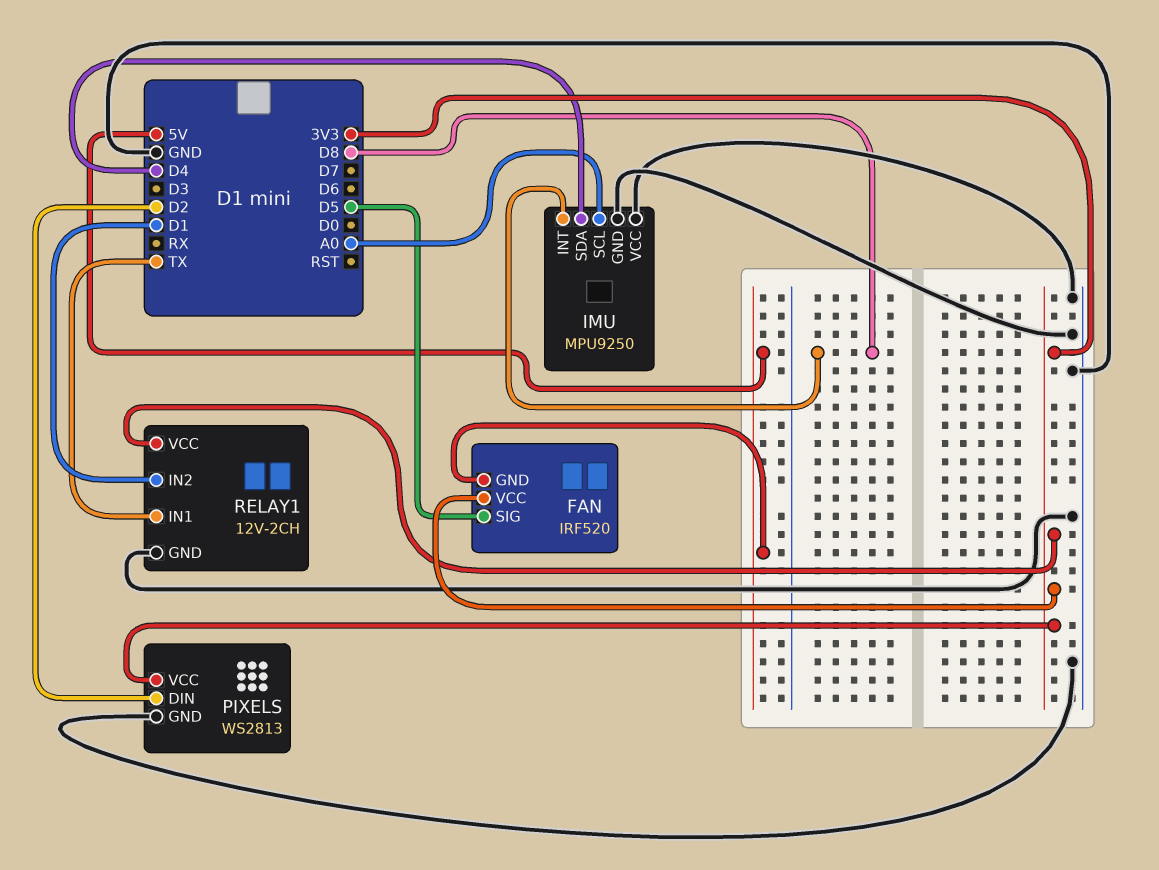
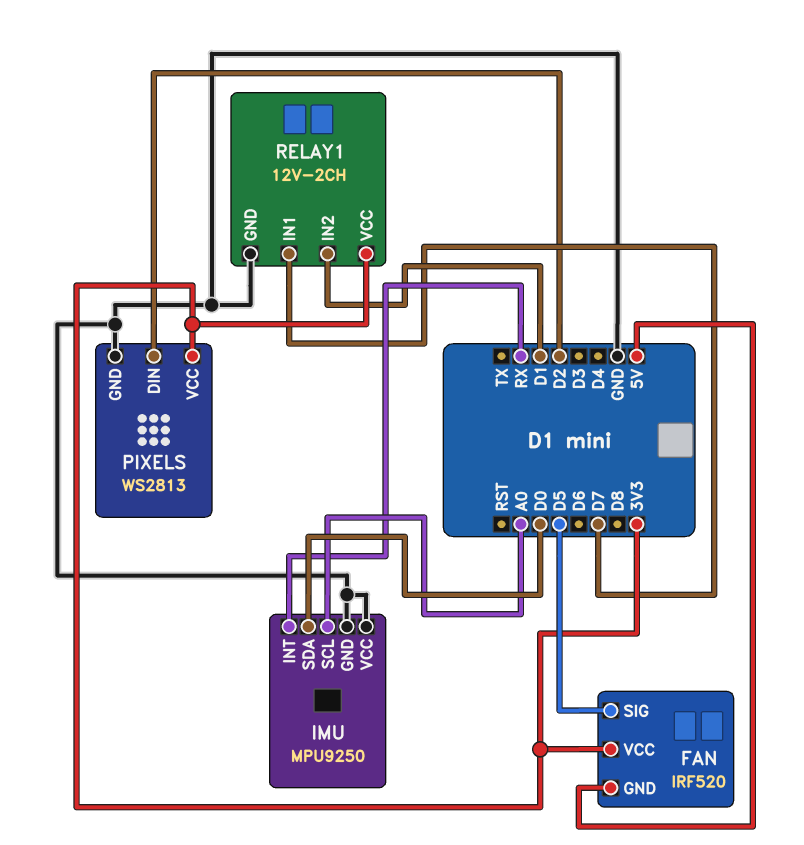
IMU pin INT: D8 -> RX
IMU pin SDA: D4 -> D0
RELAY1 pin IN1: TX -> D7

